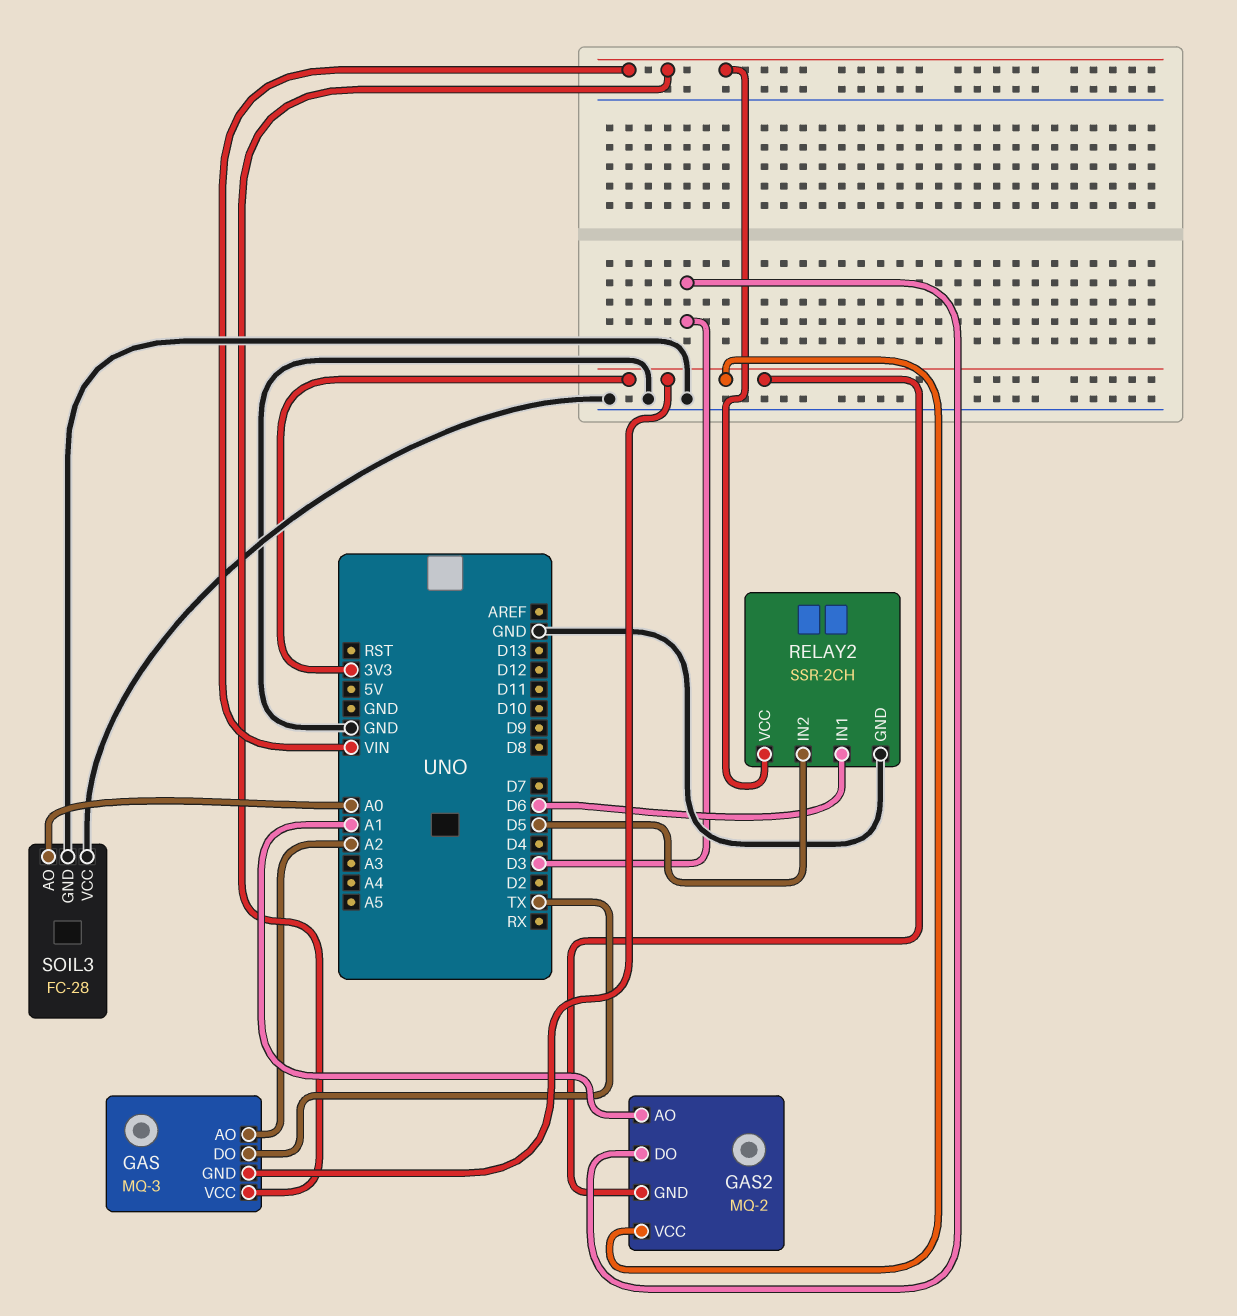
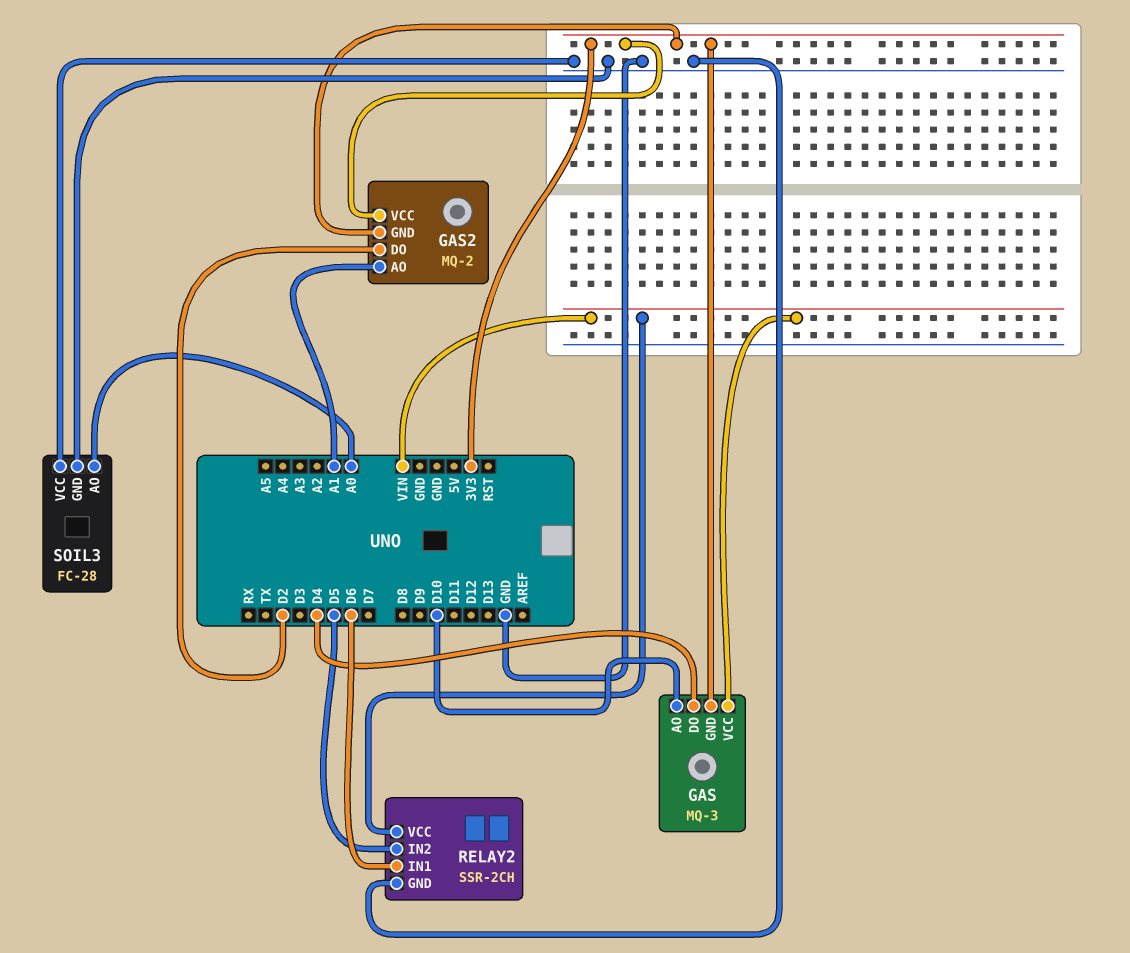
GAS pin AO: A2 -> D10
GAS pin DO: TX -> D4
GAS2 pin DO: D3 -> D2

